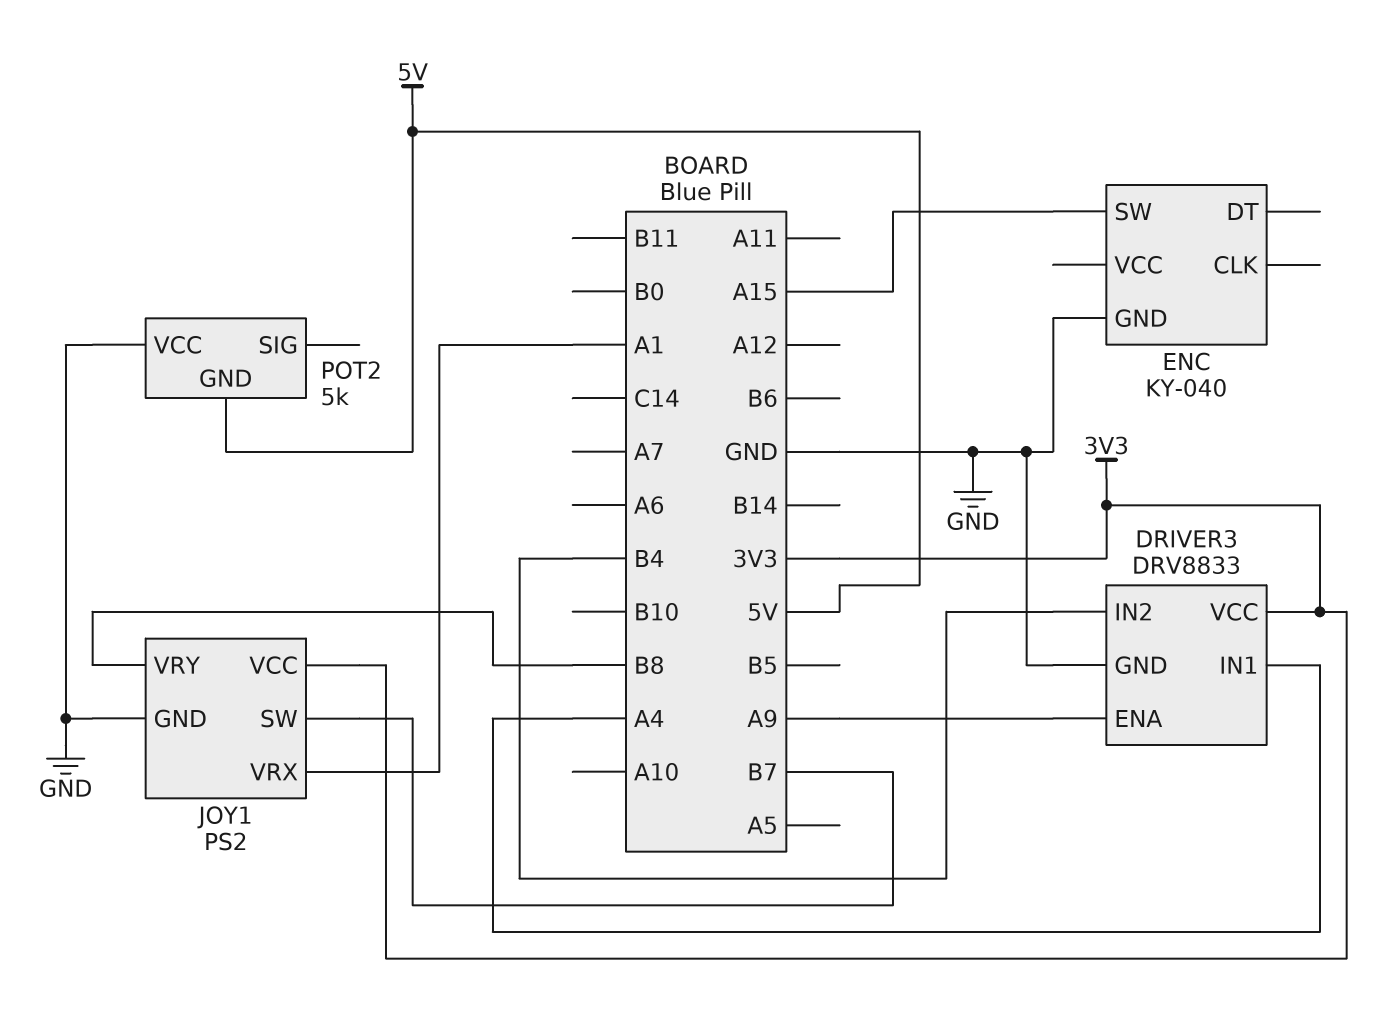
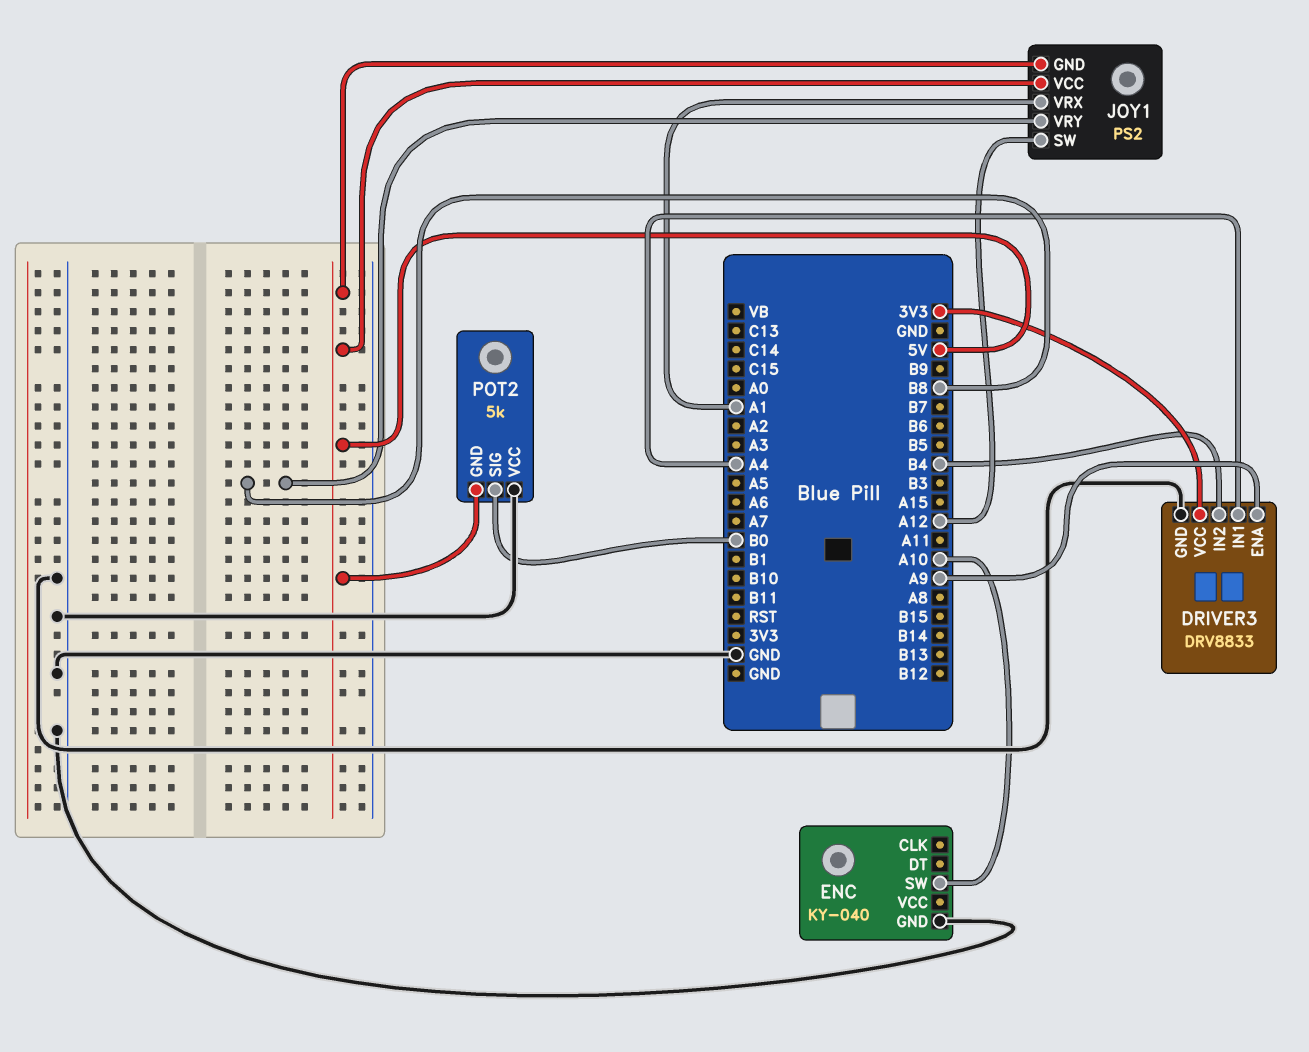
ENC pin SW: A15 -> A10
JOY1 pin GND: GND -> 5V
JOY1 pin SW: B7 -> A12
JOY1 pin VCC: 3V3 -> 5V
POT2 pin SIG: none -> B0

